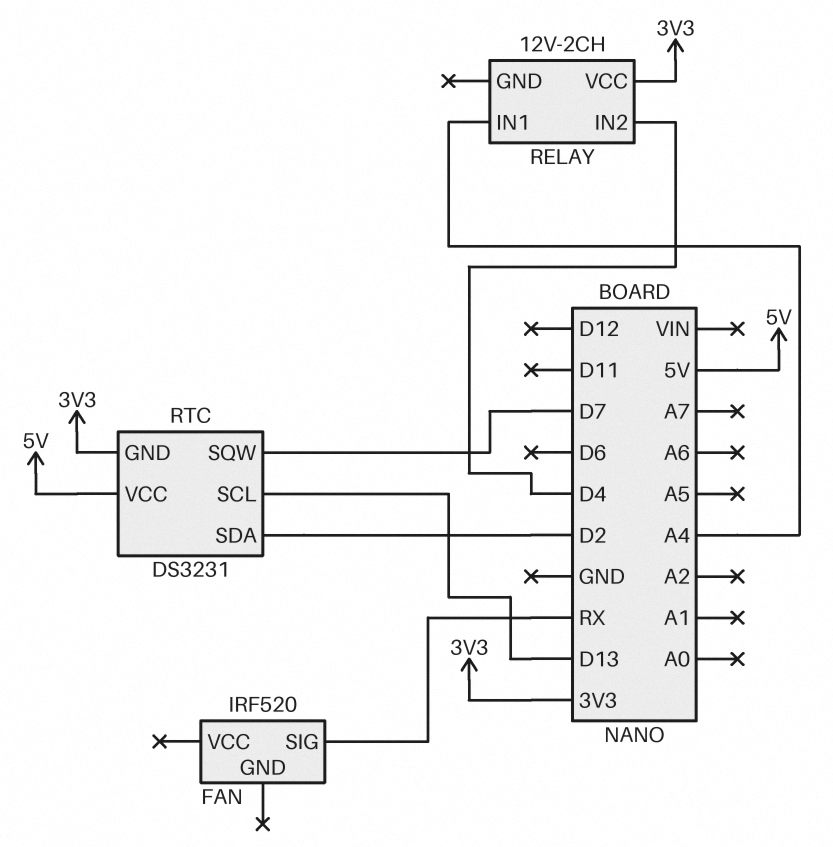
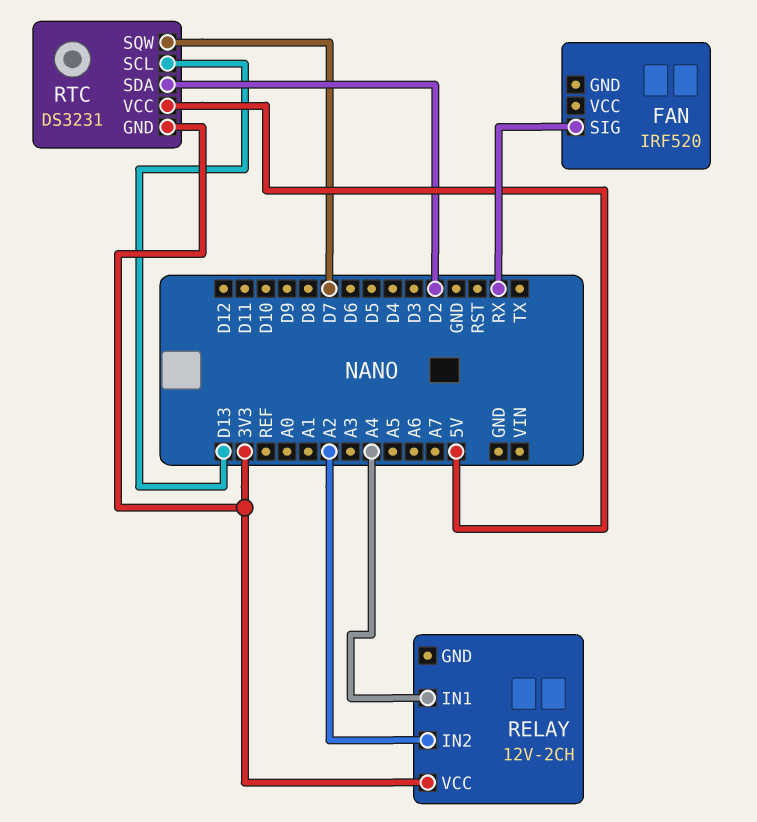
RELAY pin IN2: D4 -> A2

